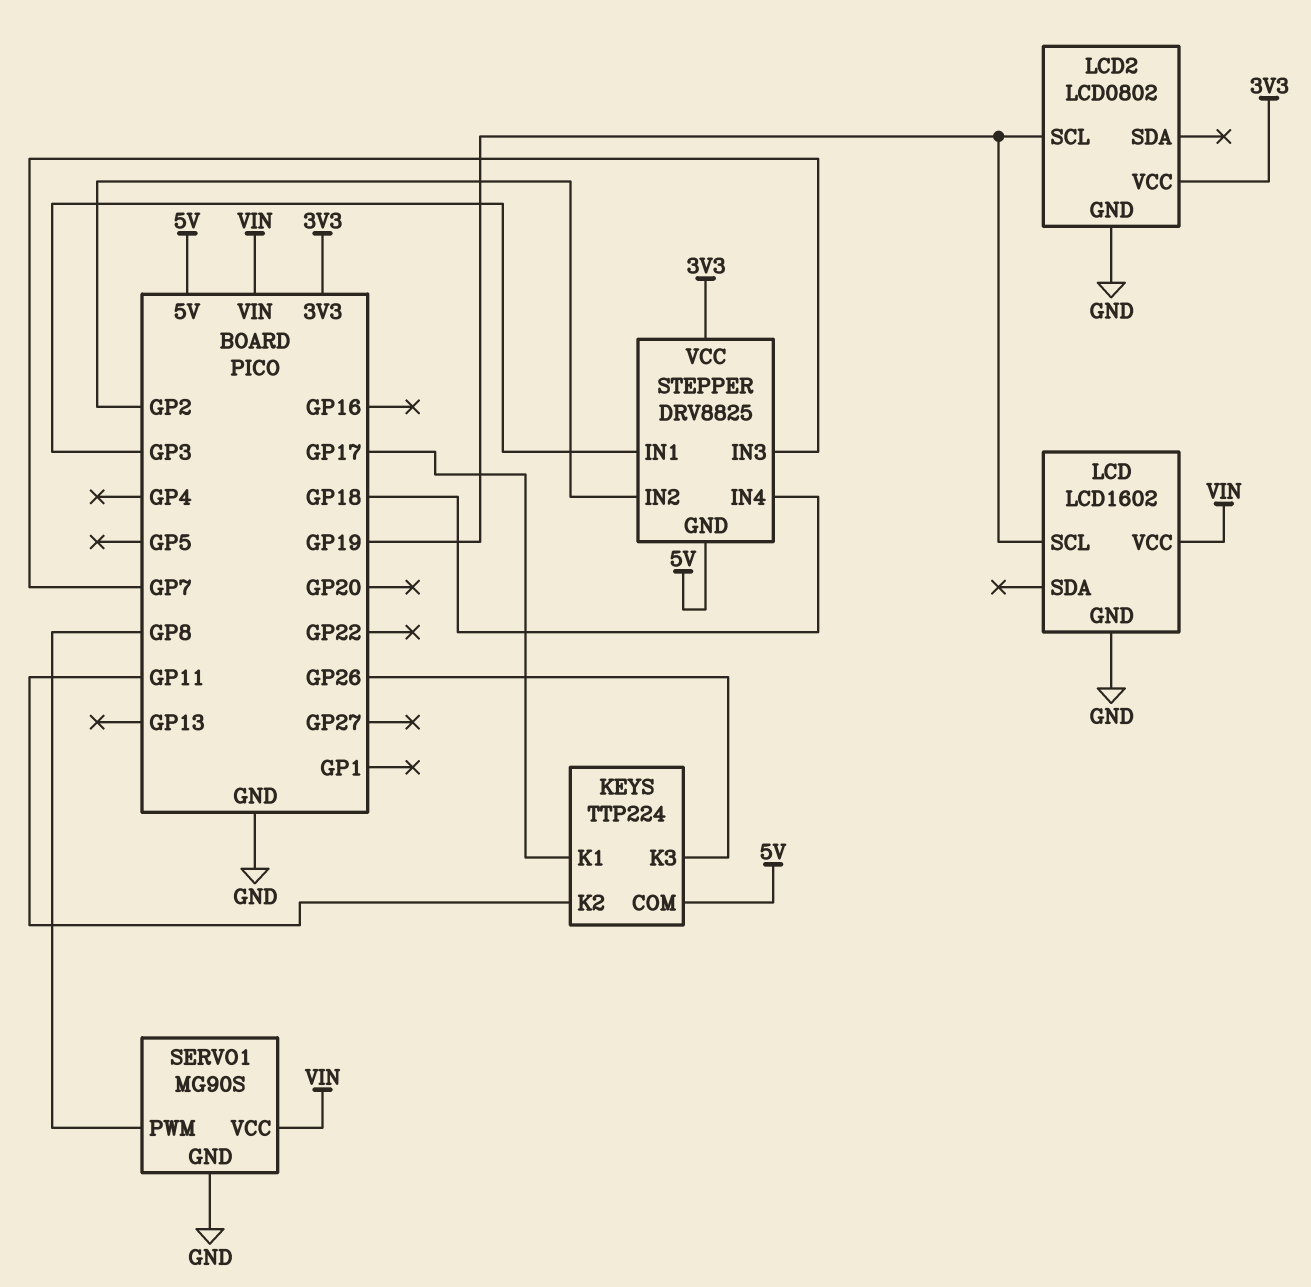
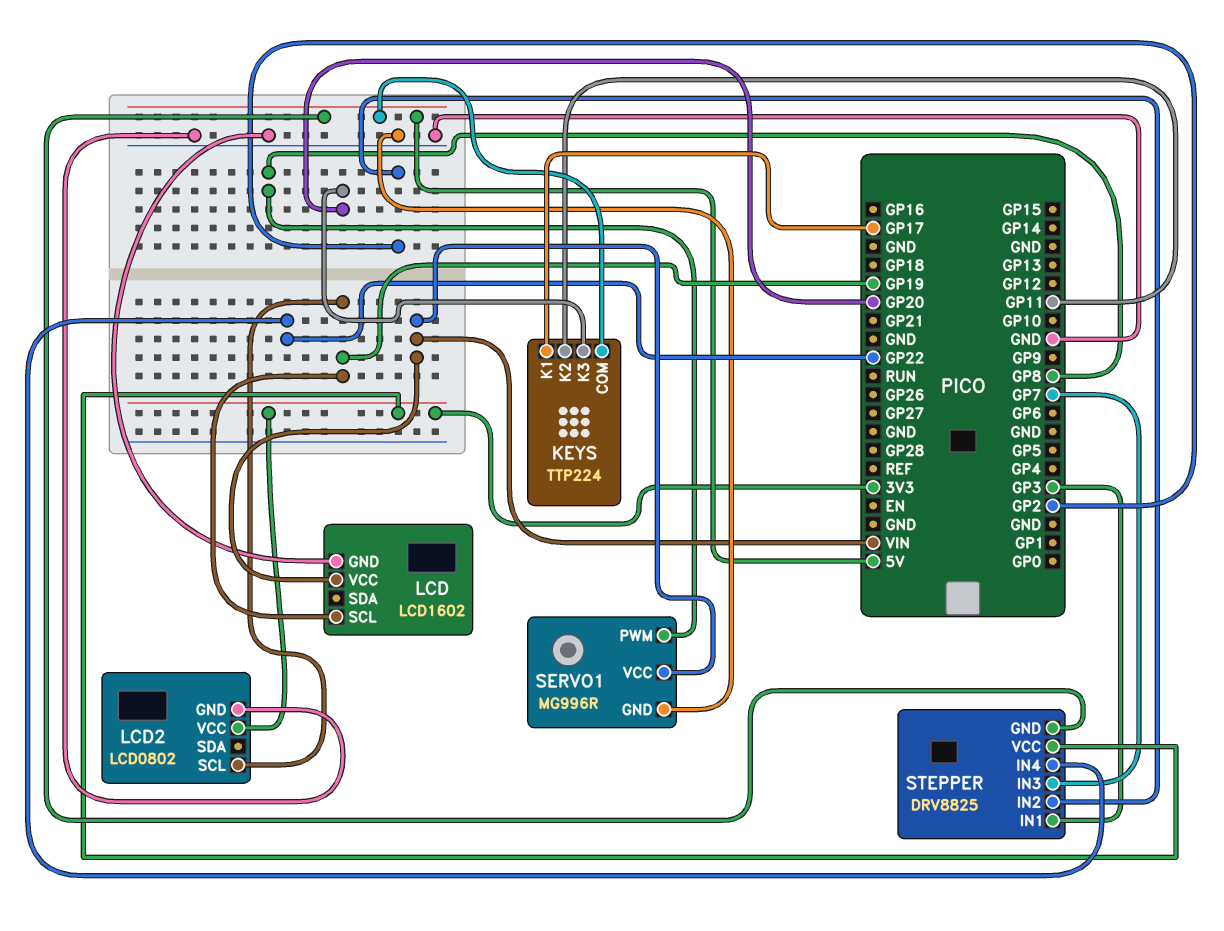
KEYS pin K3: GP26 -> GP20
SERVO1: MG90S -> MG996R
STEPPER pin IN4: GP18 -> GP22

